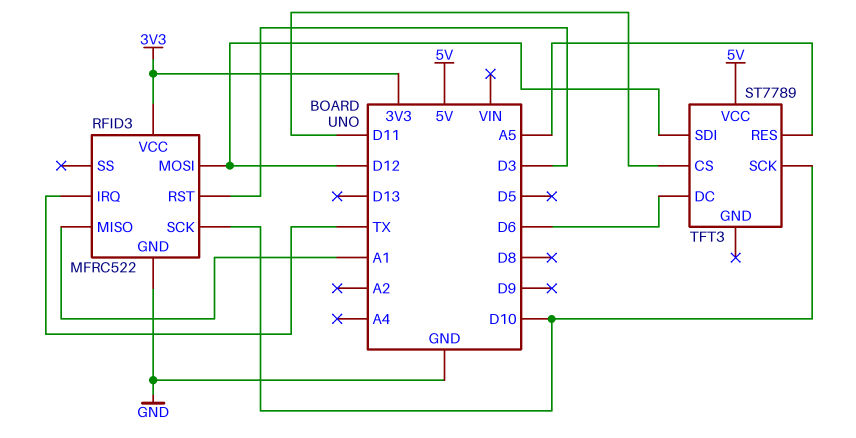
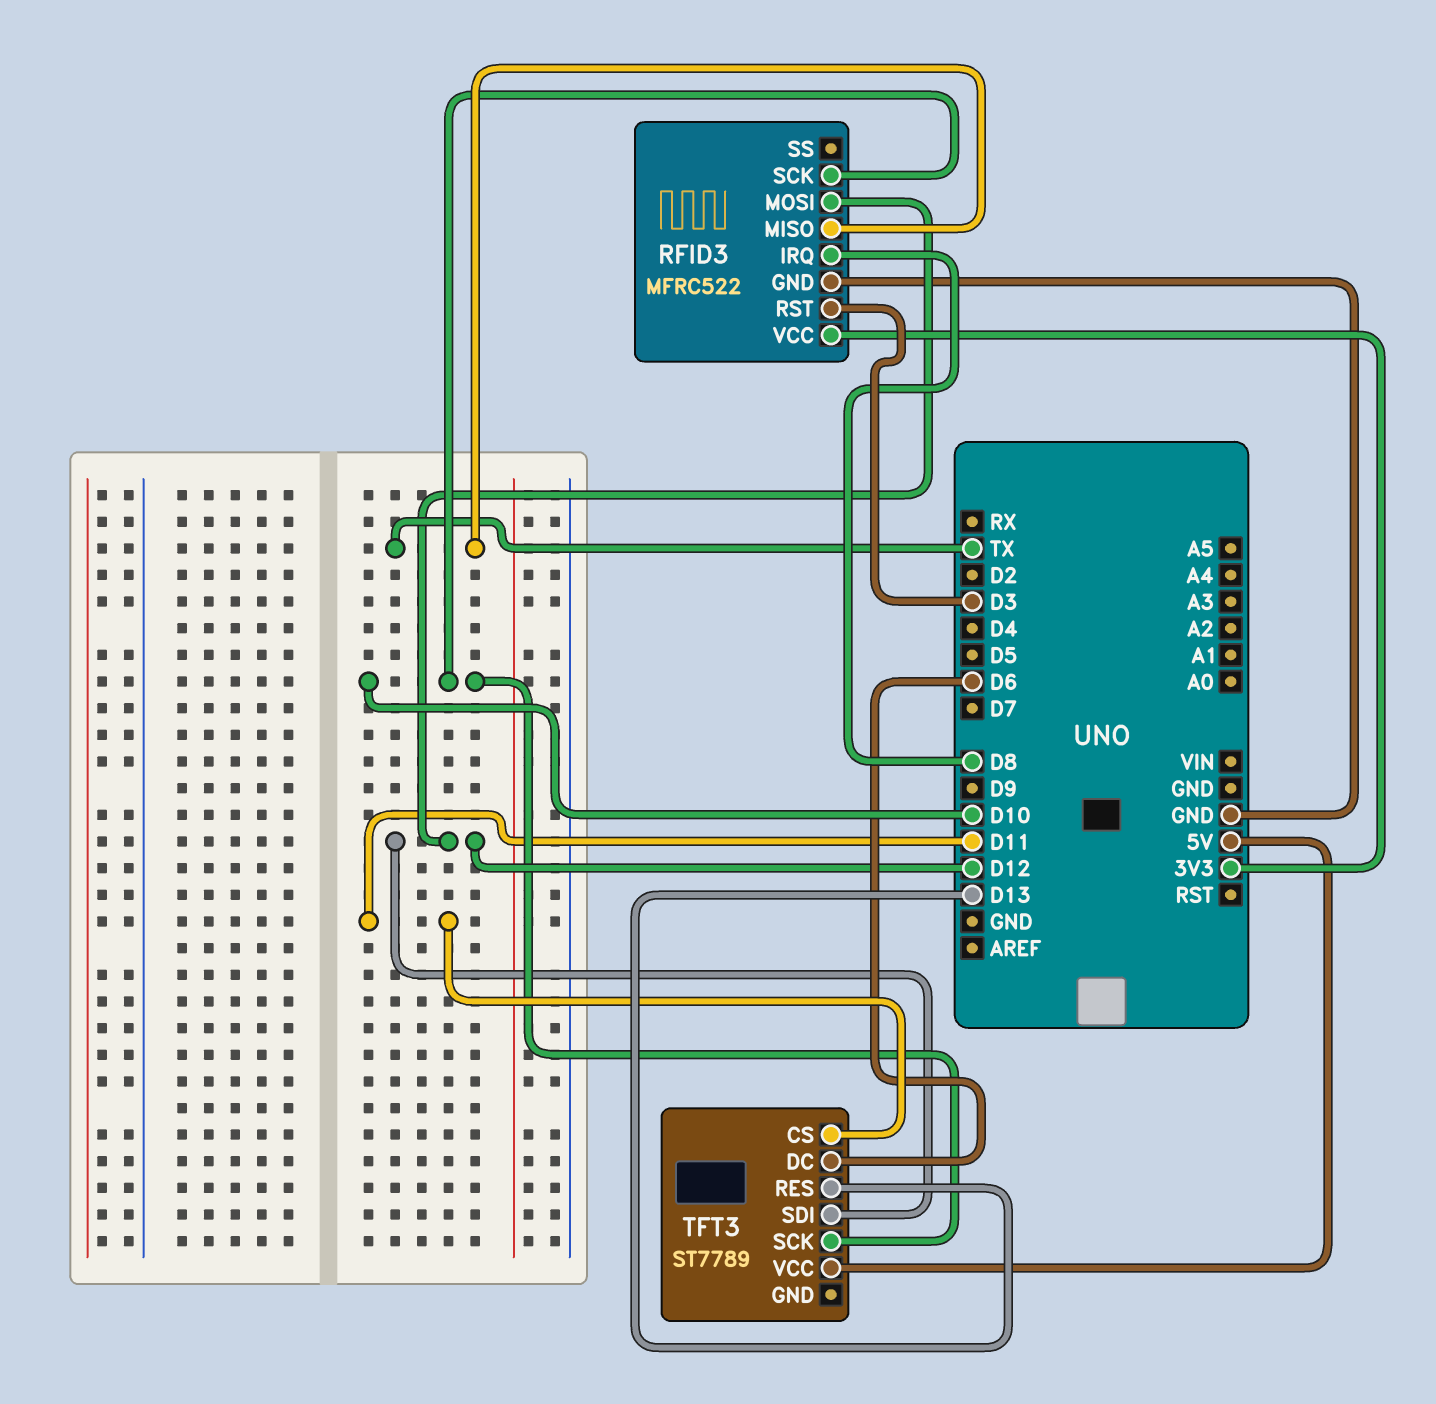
RFID3 pin IRQ: TX -> D8
RFID3 pin MISO: A1 -> TX
TFT3 pin RES: A5 -> D13

